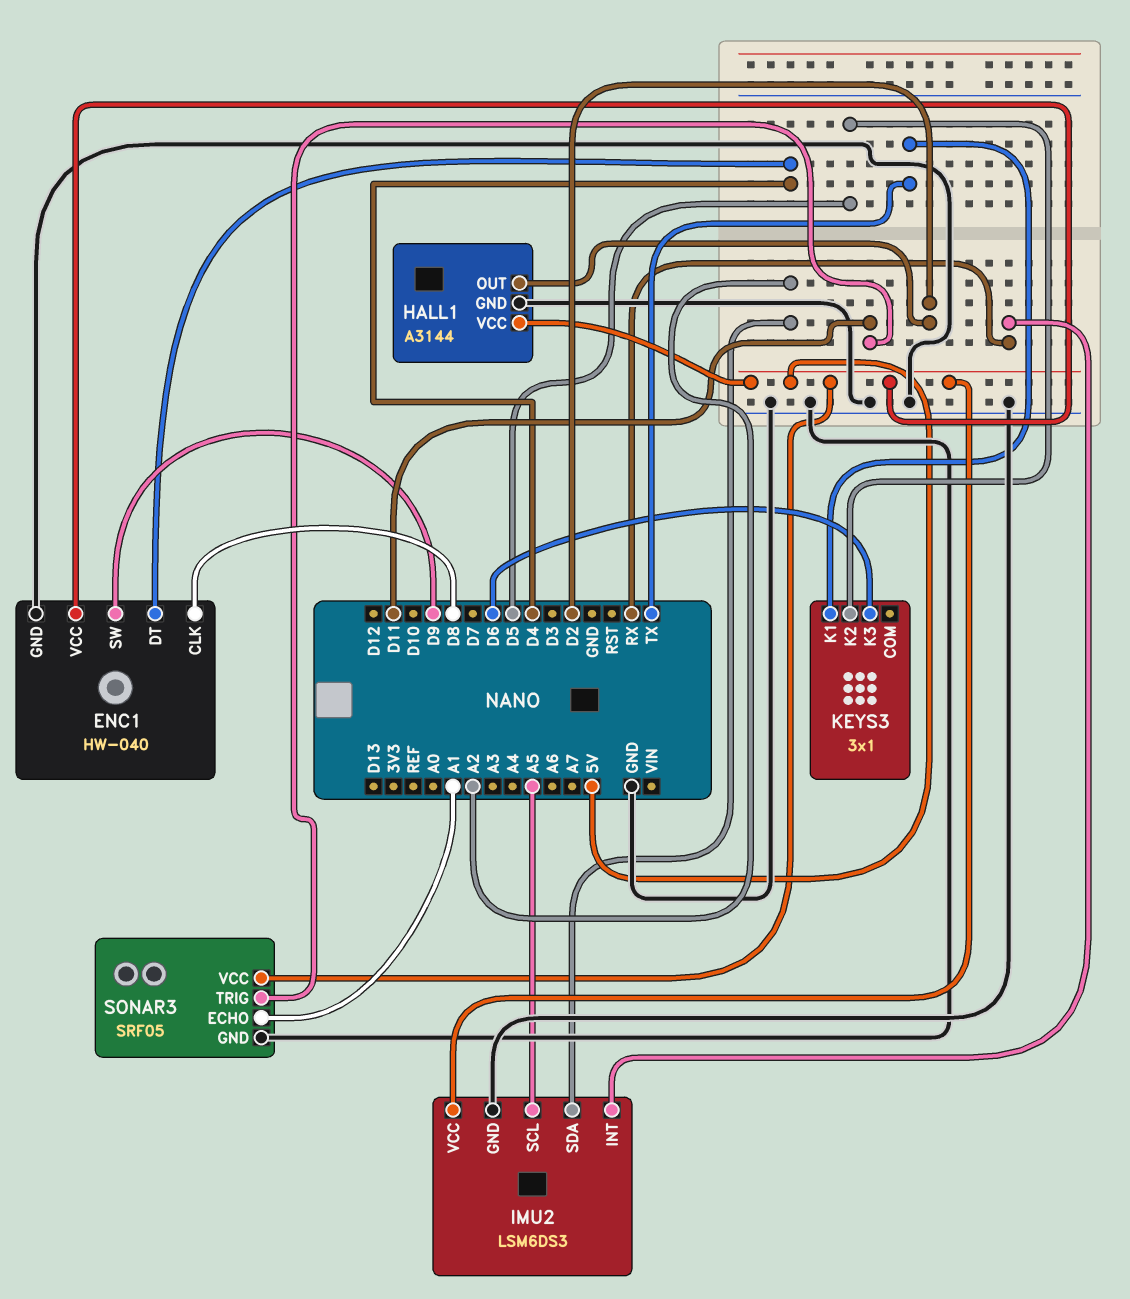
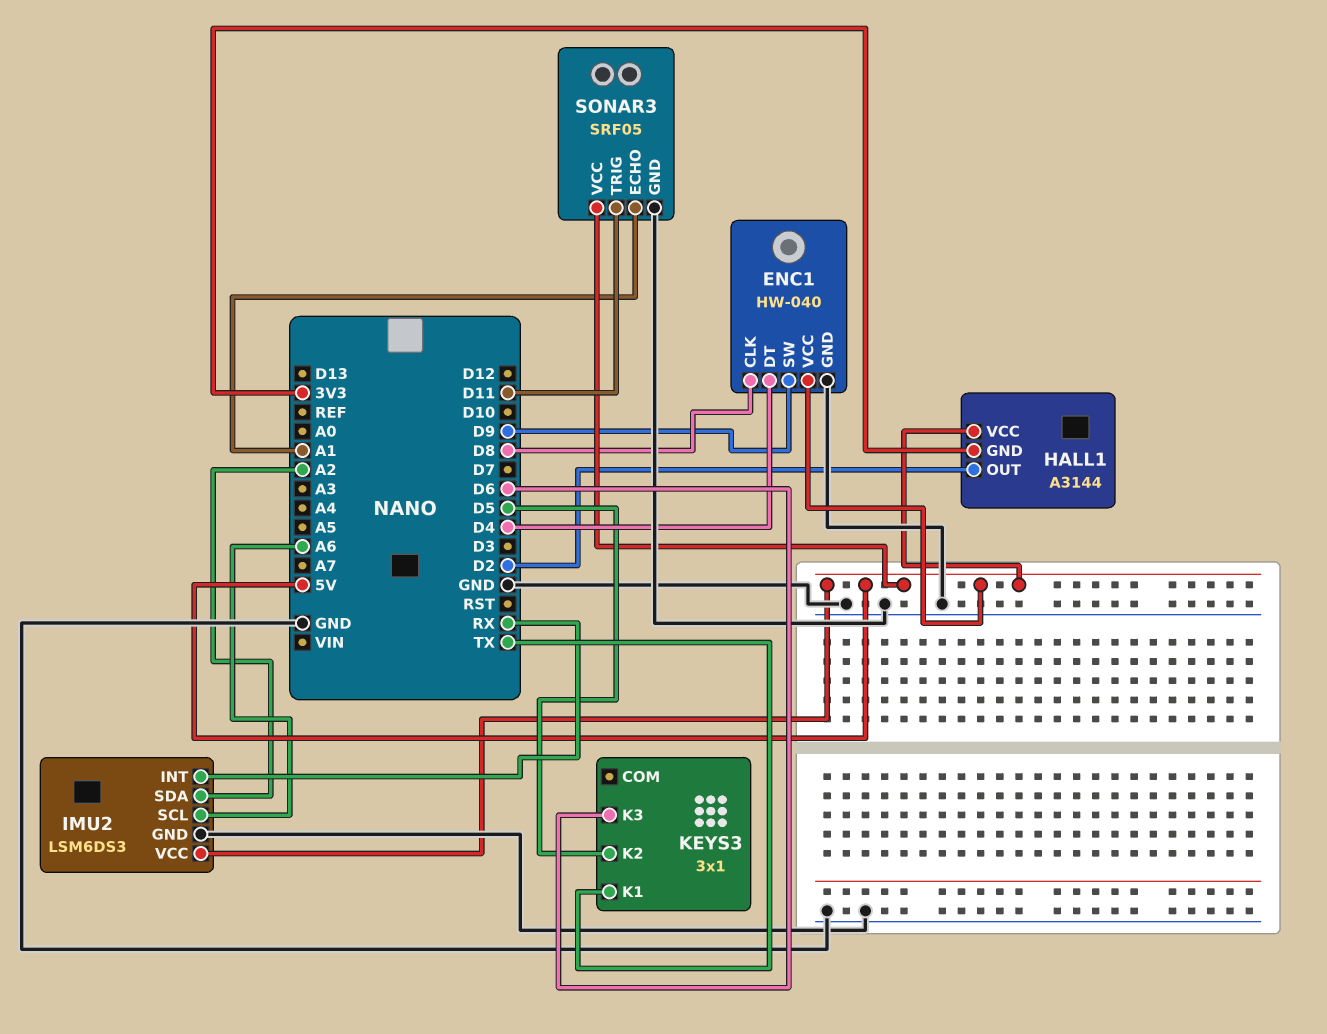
HALL1 pin GND: GND -> 3V3
IMU2 pin SCL: A5 -> A6

